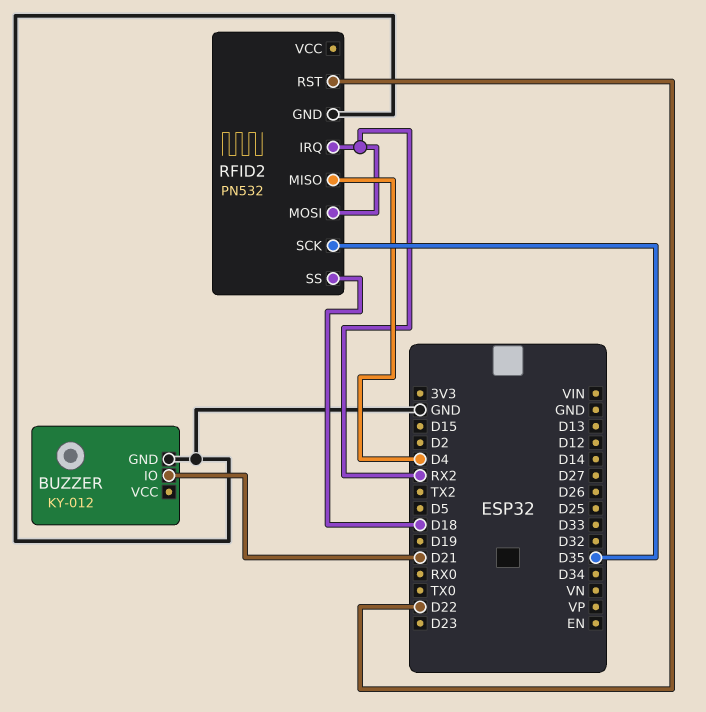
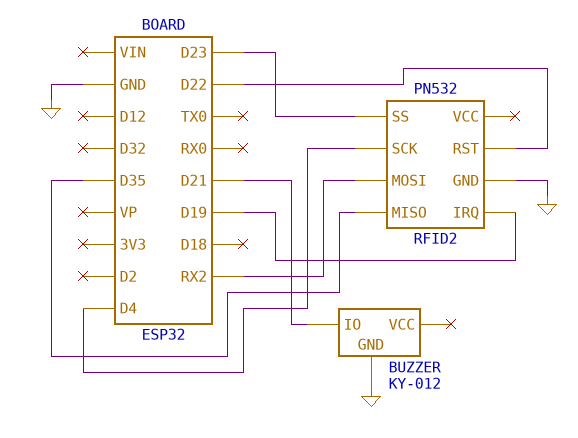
RFID2 pin IRQ: RX2 -> D19
RFID2 pin MISO: D4 -> D35
RFID2 pin SCK: D35 -> D4
RFID2 pin SS: D18 -> D23

